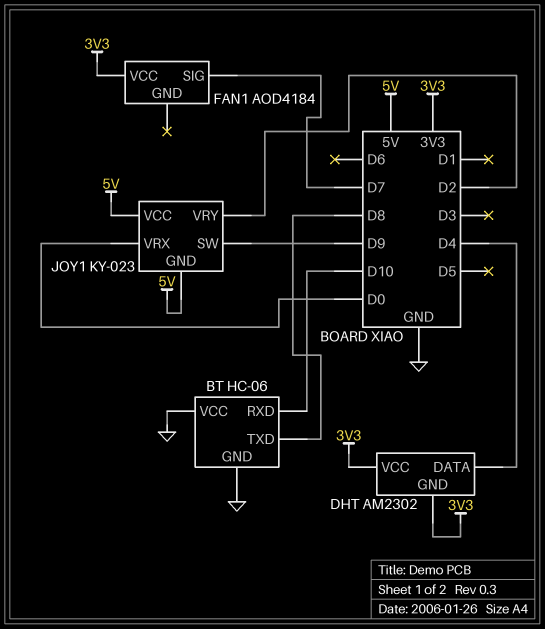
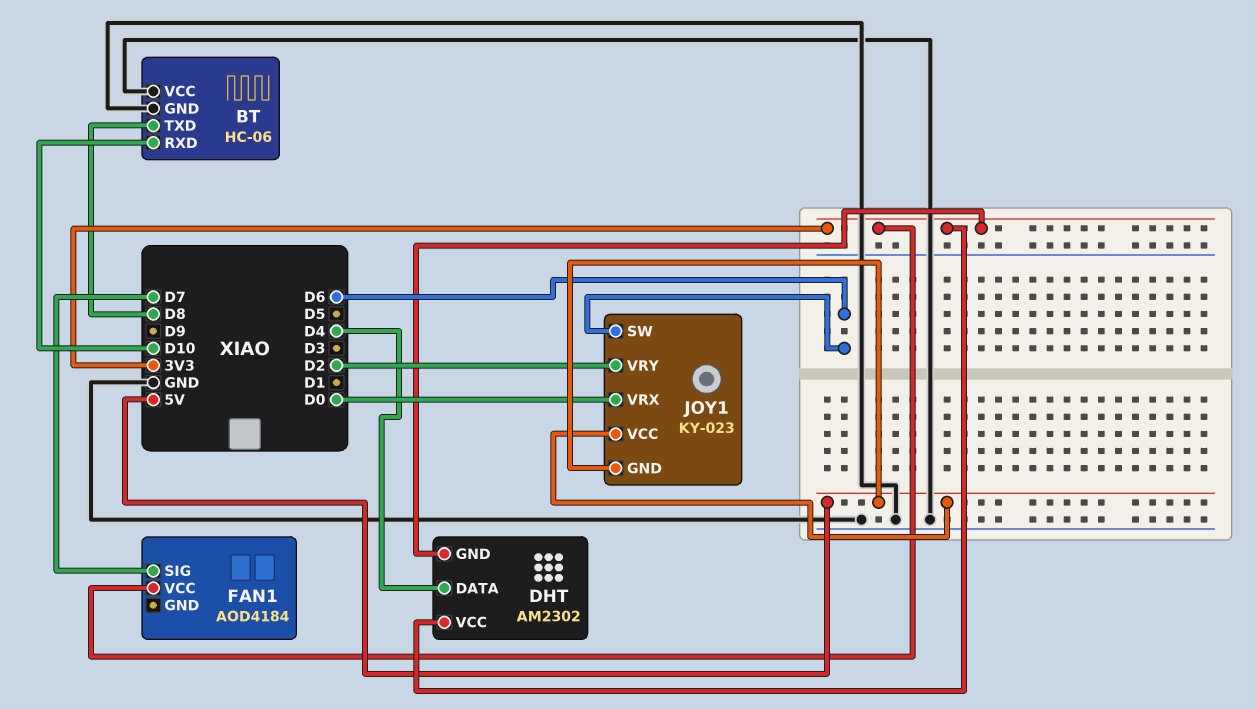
JOY1 pin SW: D9 -> D6

